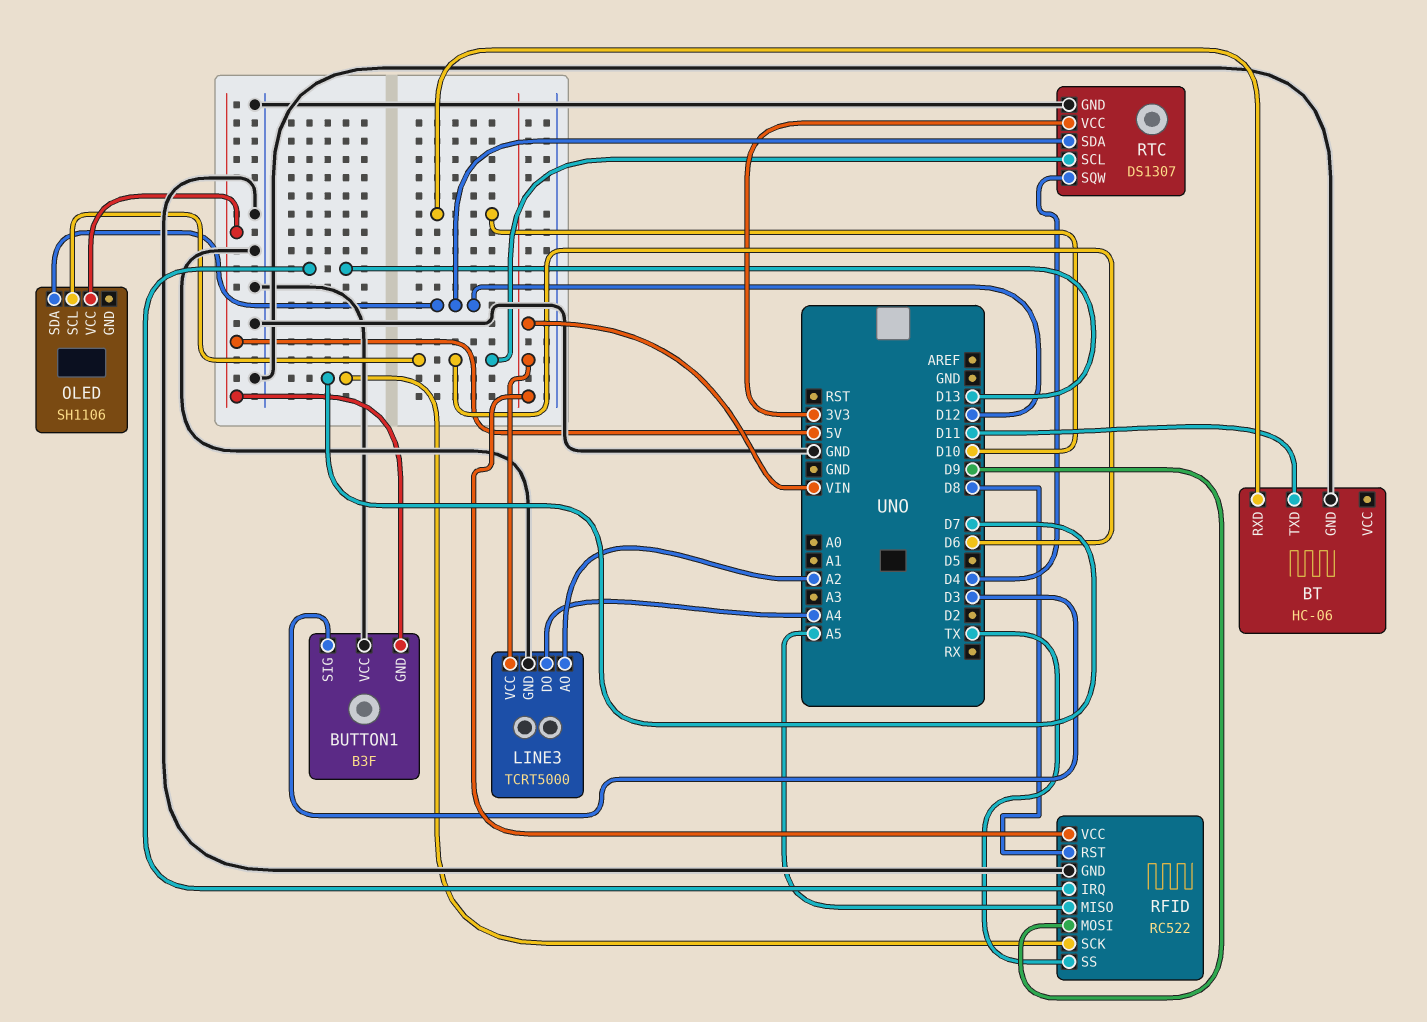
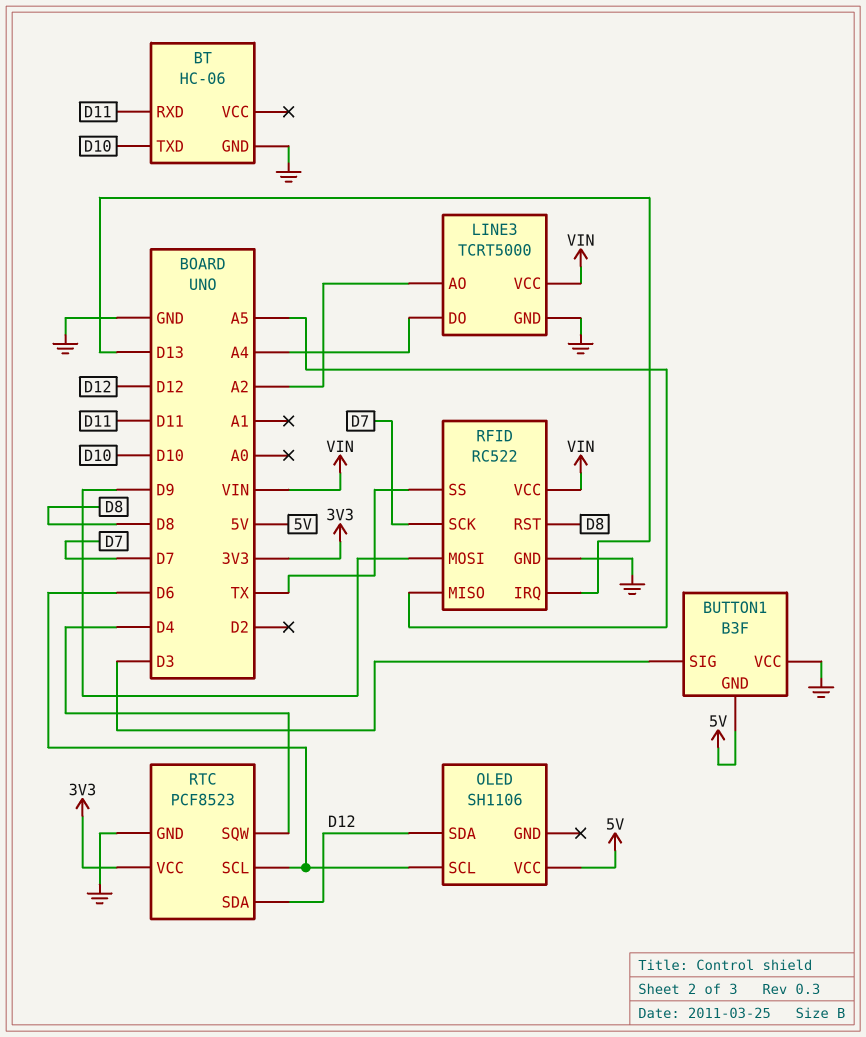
BT pin RXD: D10 -> D11
BT pin TXD: D11 -> D10
RTC: DS1307 -> PCF8523

